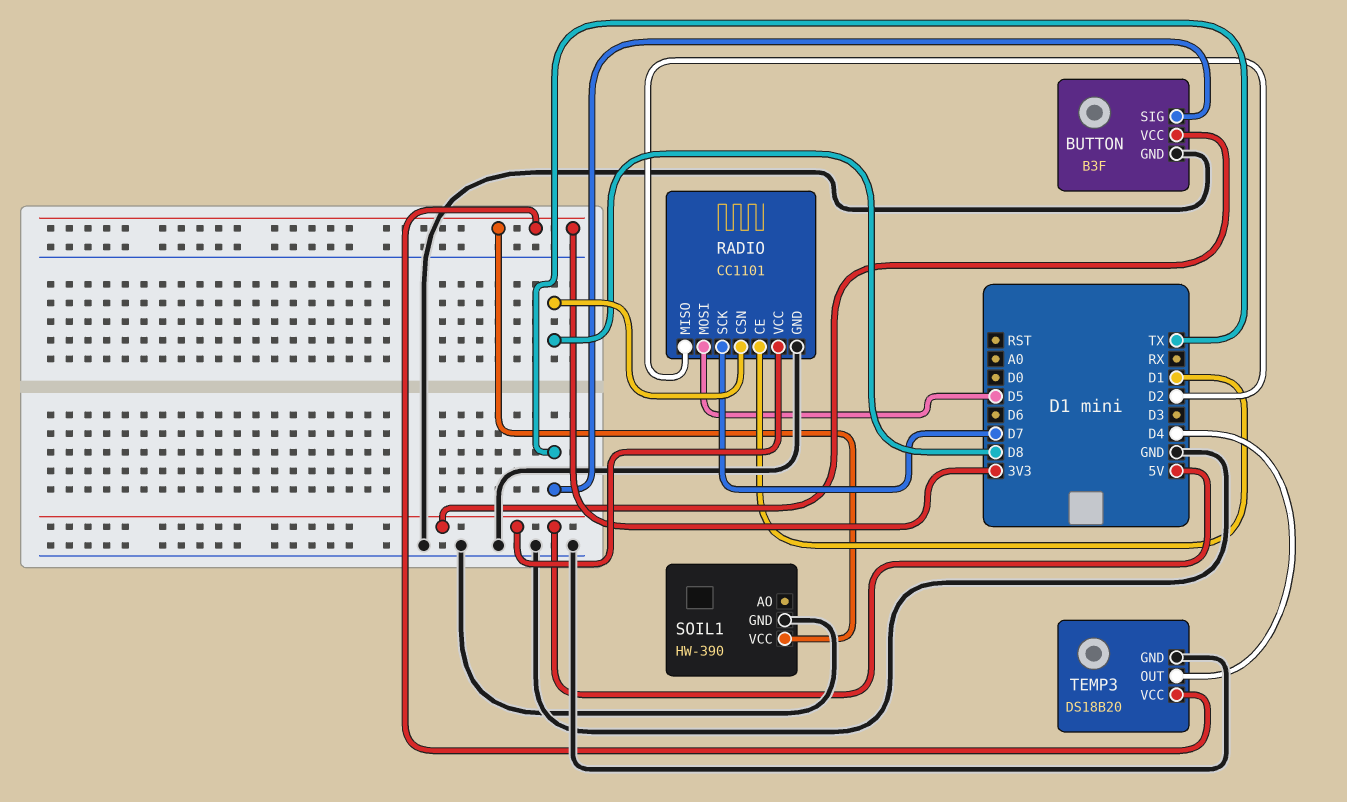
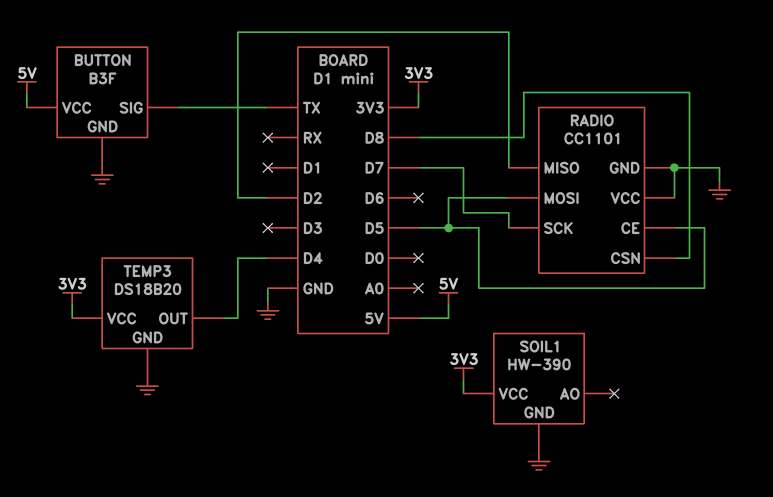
RADIO pin CE: D1 -> D5
RADIO pin VCC: 5V -> GND

